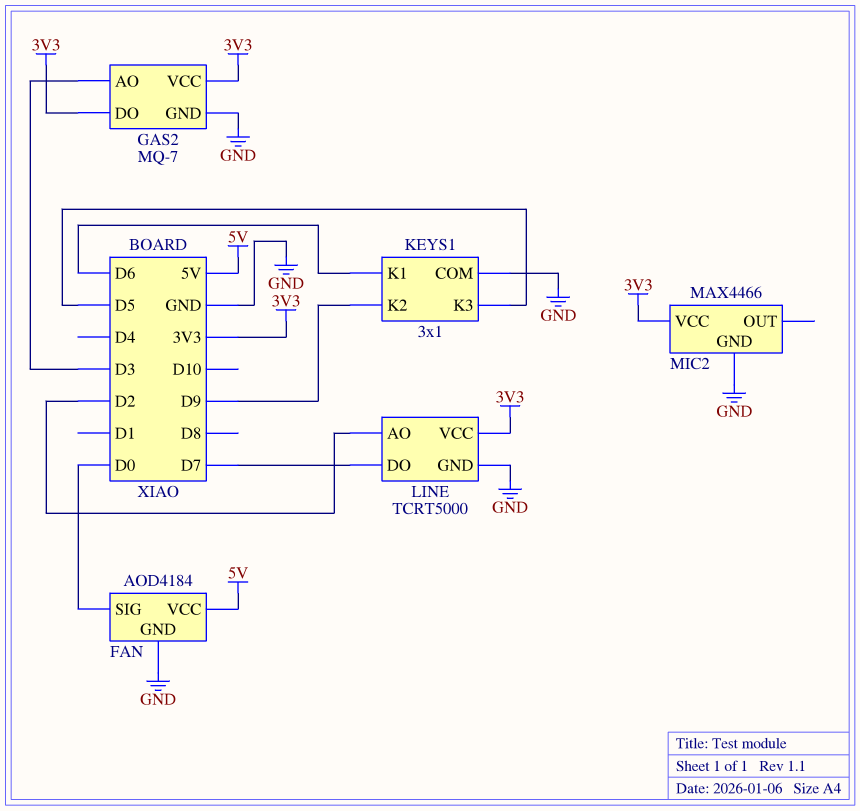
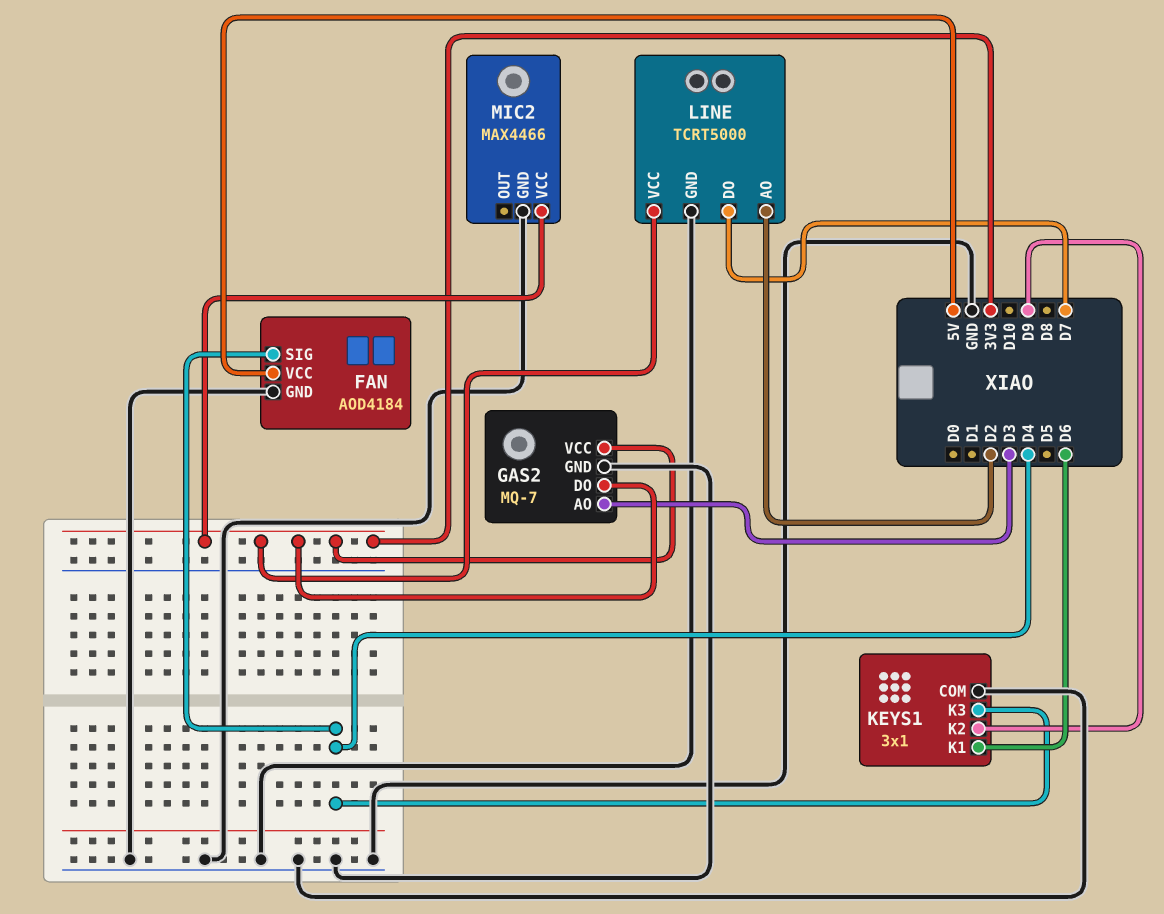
FAN pin SIG: D0 -> D4
KEYS1 pin K3: D5 -> D4

